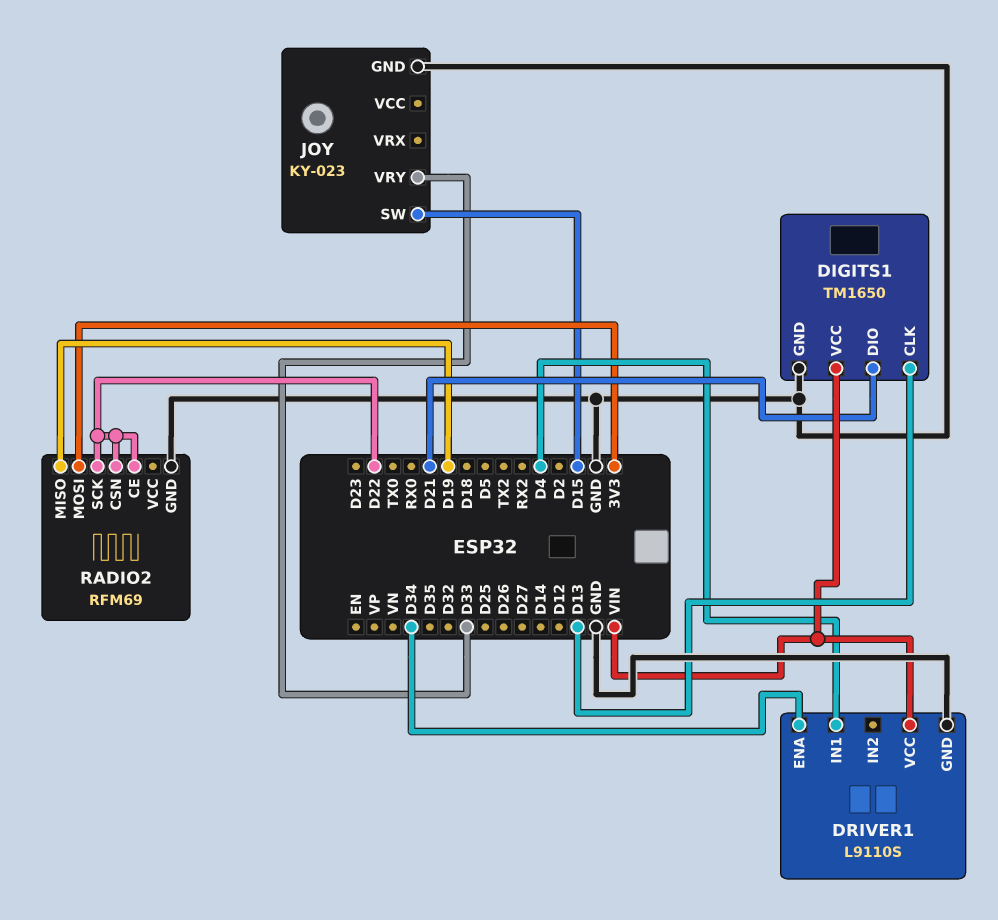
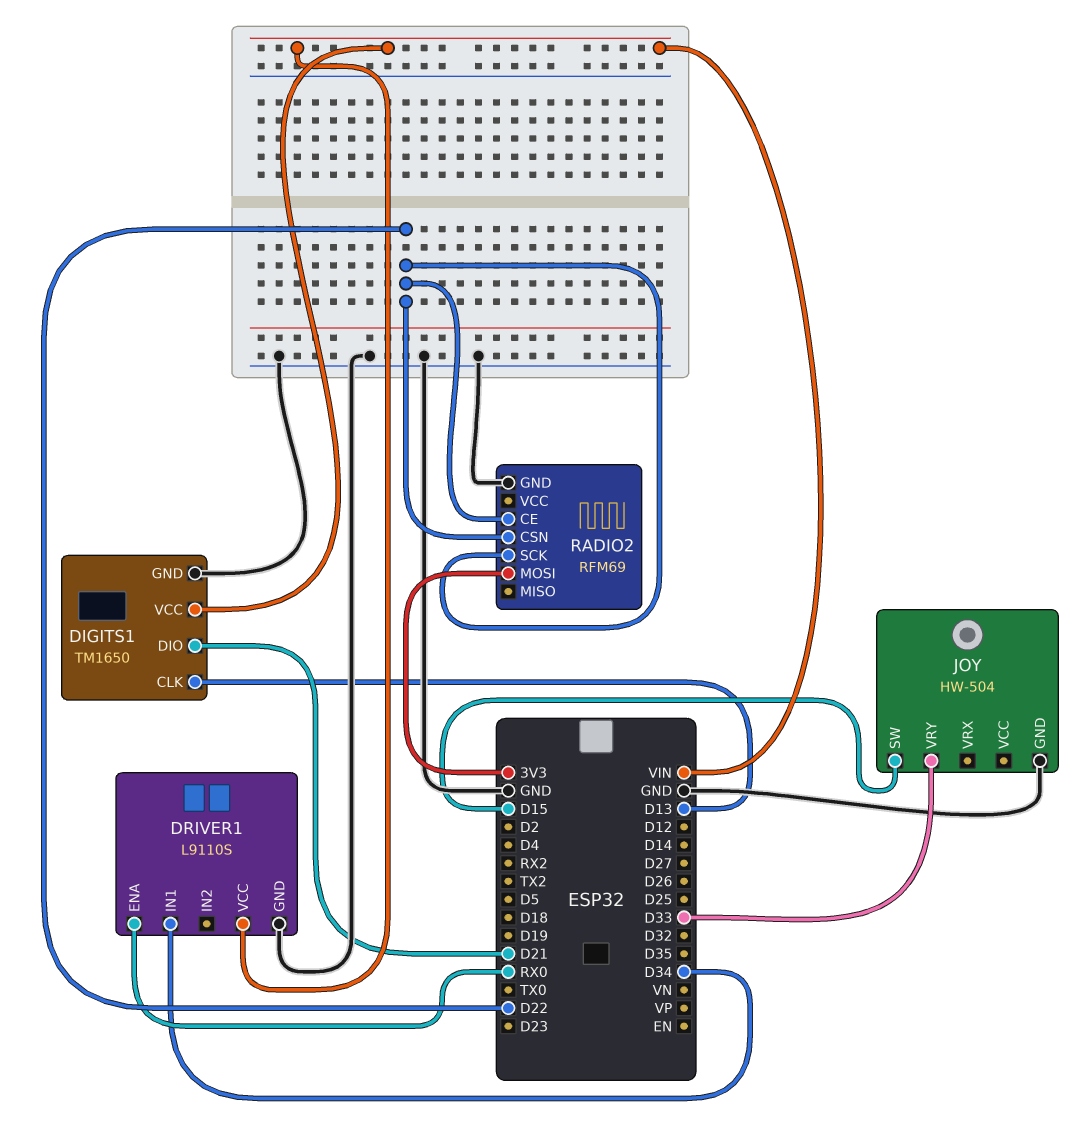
DRIVER1 pin ENA: D34 -> RX0
DRIVER1 pin IN1: D4 -> D34
JOY: KY-023 -> HW-504
RADIO2 pin MISO: D19 -> none

